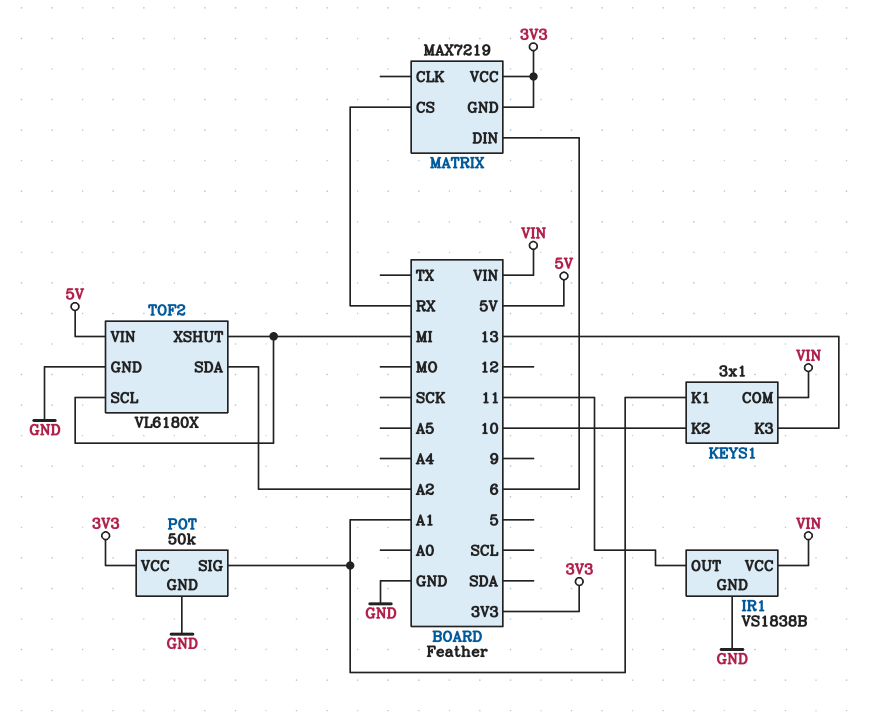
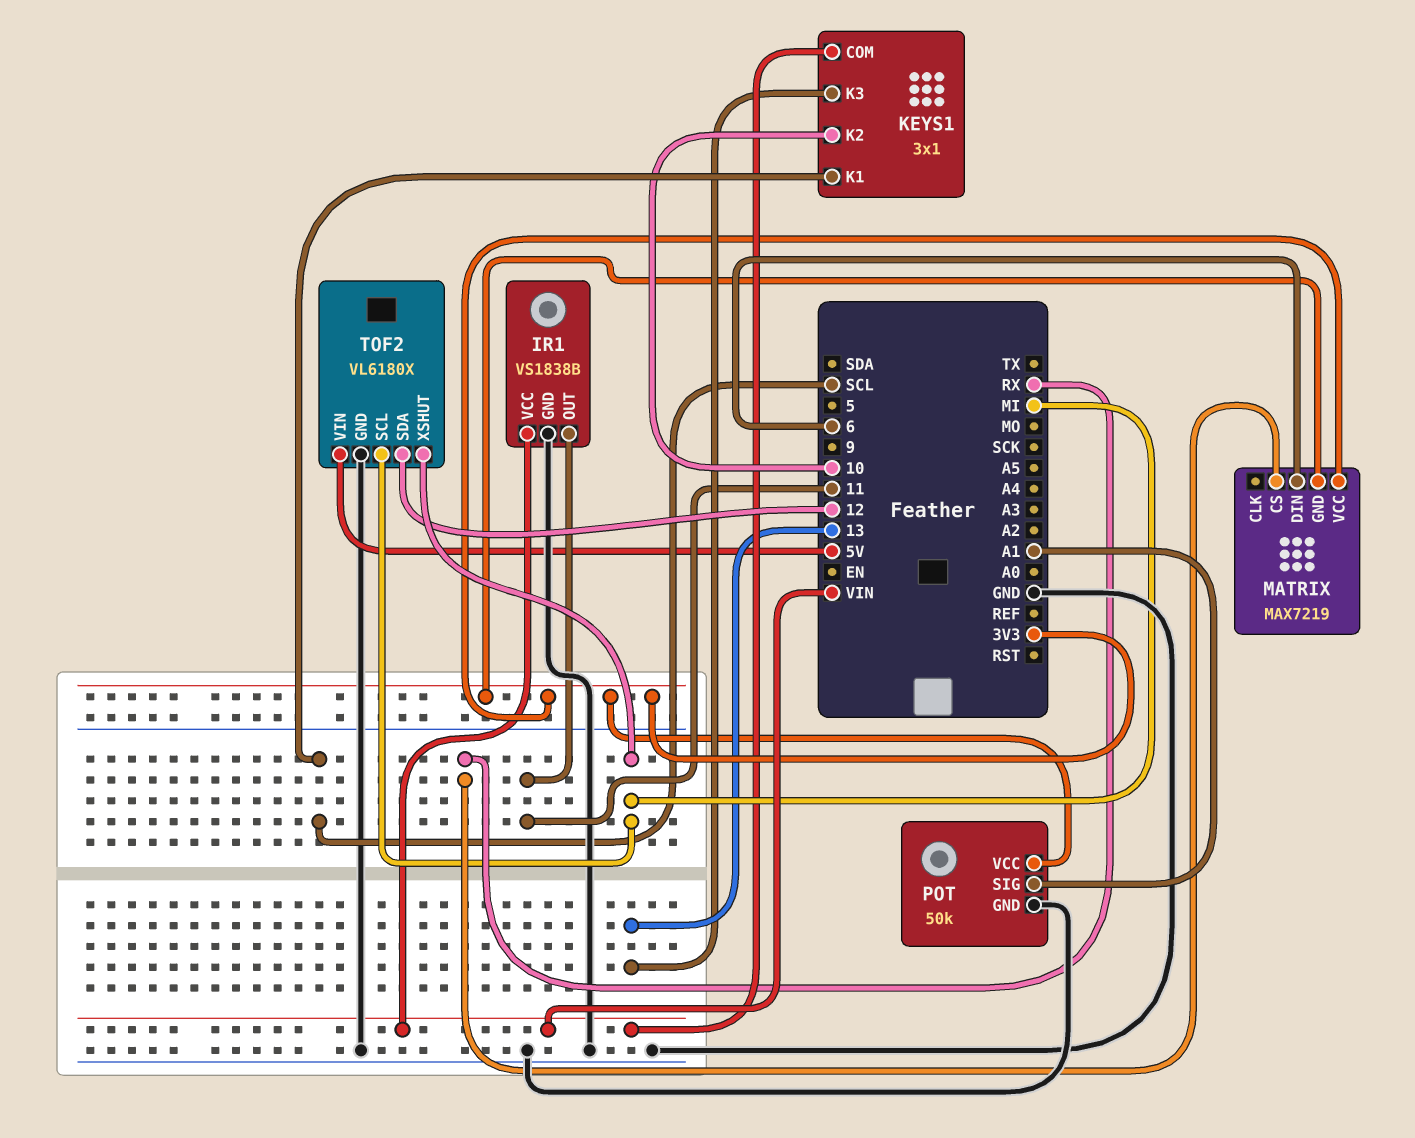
KEYS1 pin K1: A1 -> SCL
TOF2 pin SDA: A2 -> 12

